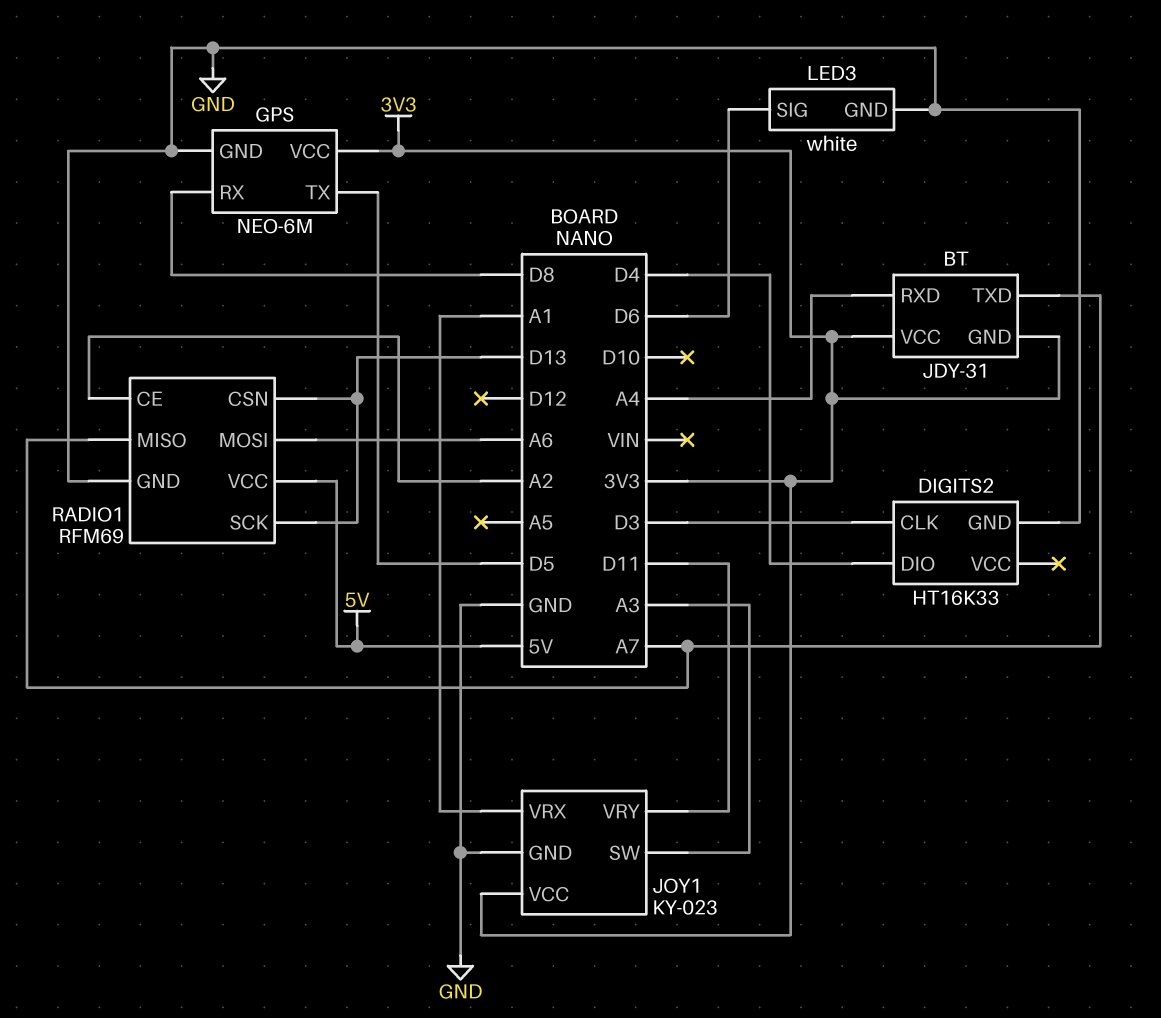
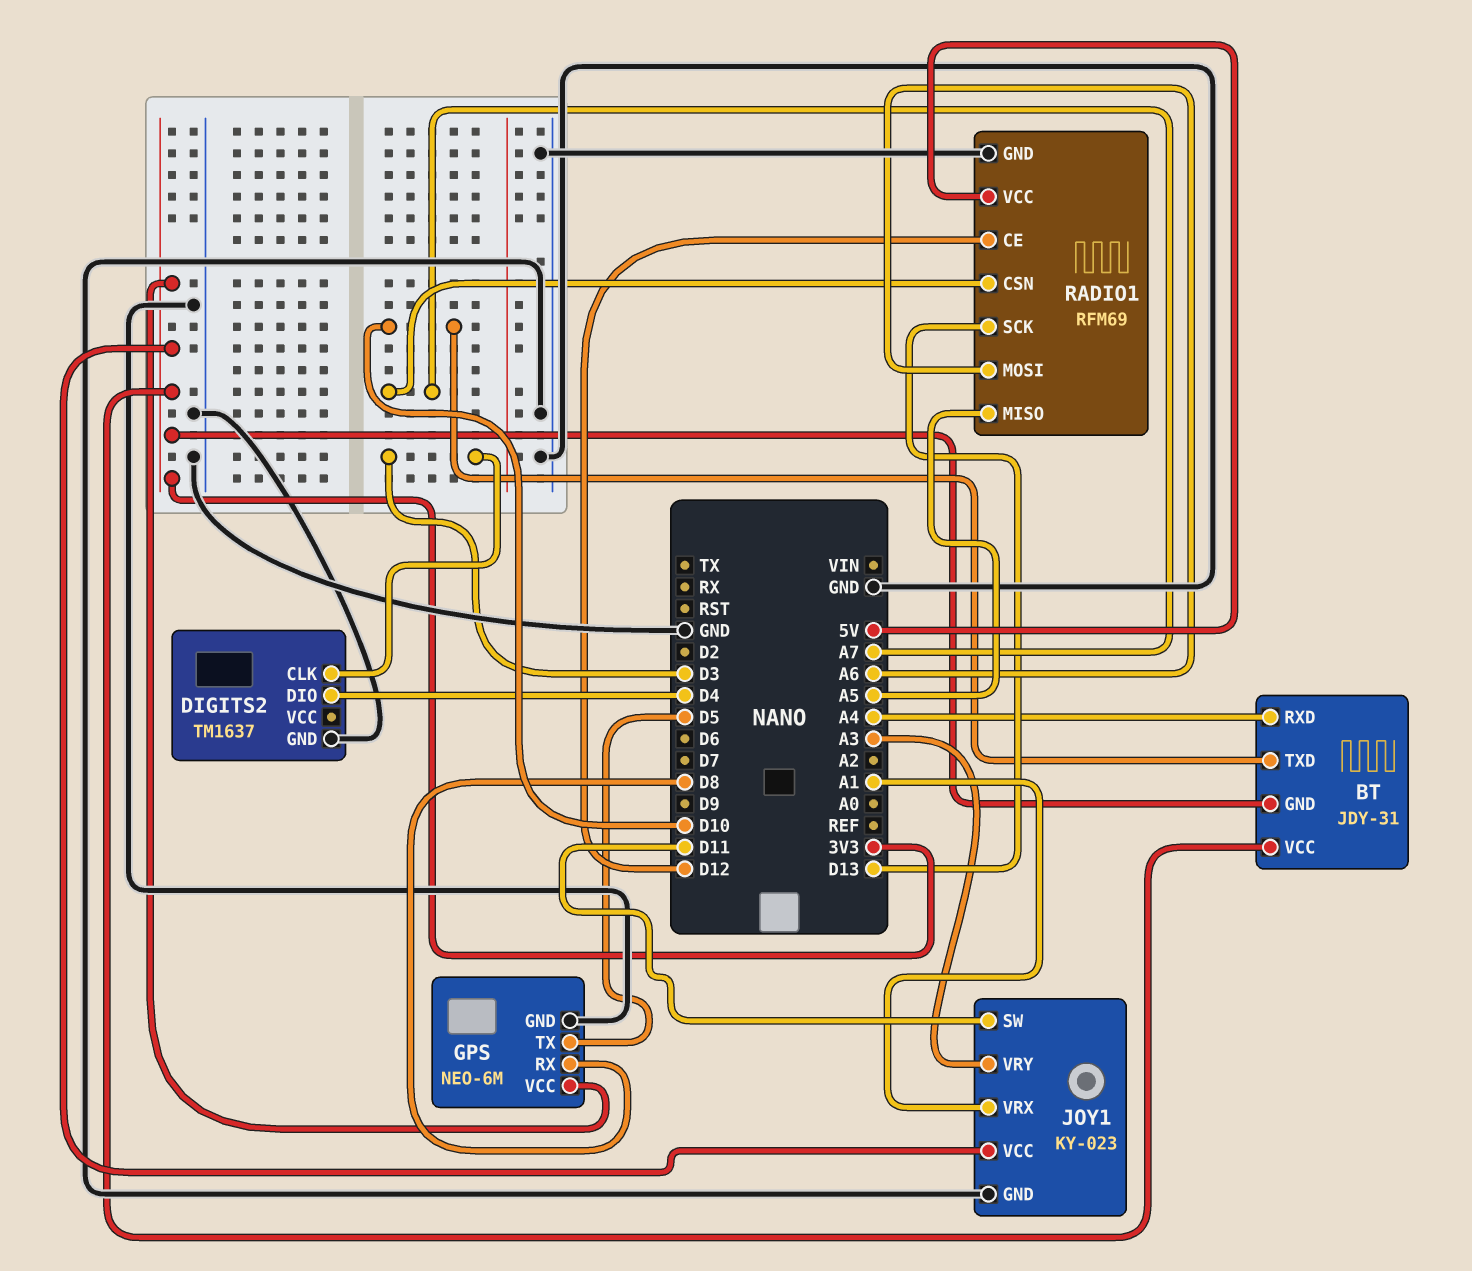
BT pin TXD: A7 -> D10
DIGITS2: HT16K33 -> TM1637
JOY1 pin SW: A3 -> D11
JOY1 pin VRY: D11 -> A3
LED3: white -> none
LED3 pin GND: GND -> none
LED3 pin SIG: D6 -> none
RADIO1 pin CE: A2 -> D12
RADIO1 pin CSN: D13 -> A7
RADIO1 pin MISO: A7 -> A5

